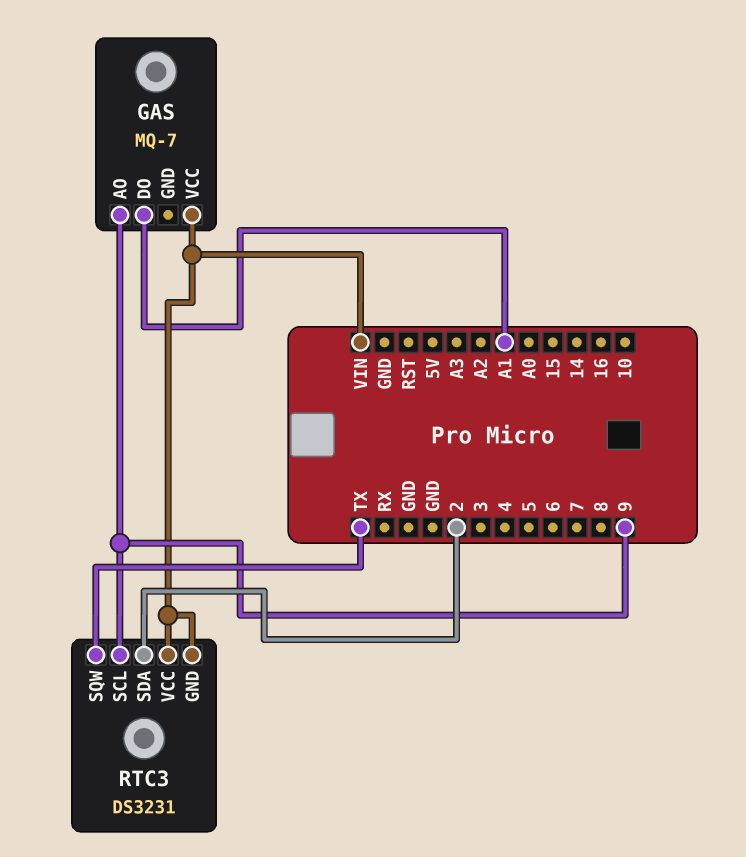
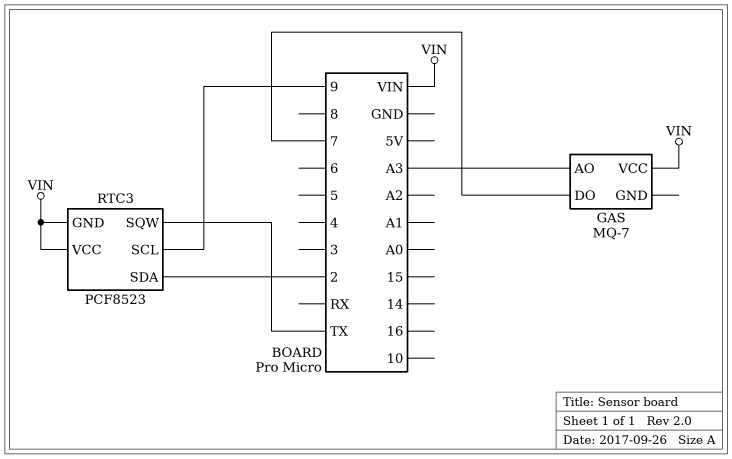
GAS pin AO: 9 -> A3
GAS pin DO: A1 -> 7
RTC3: DS3231 -> PCF8523

